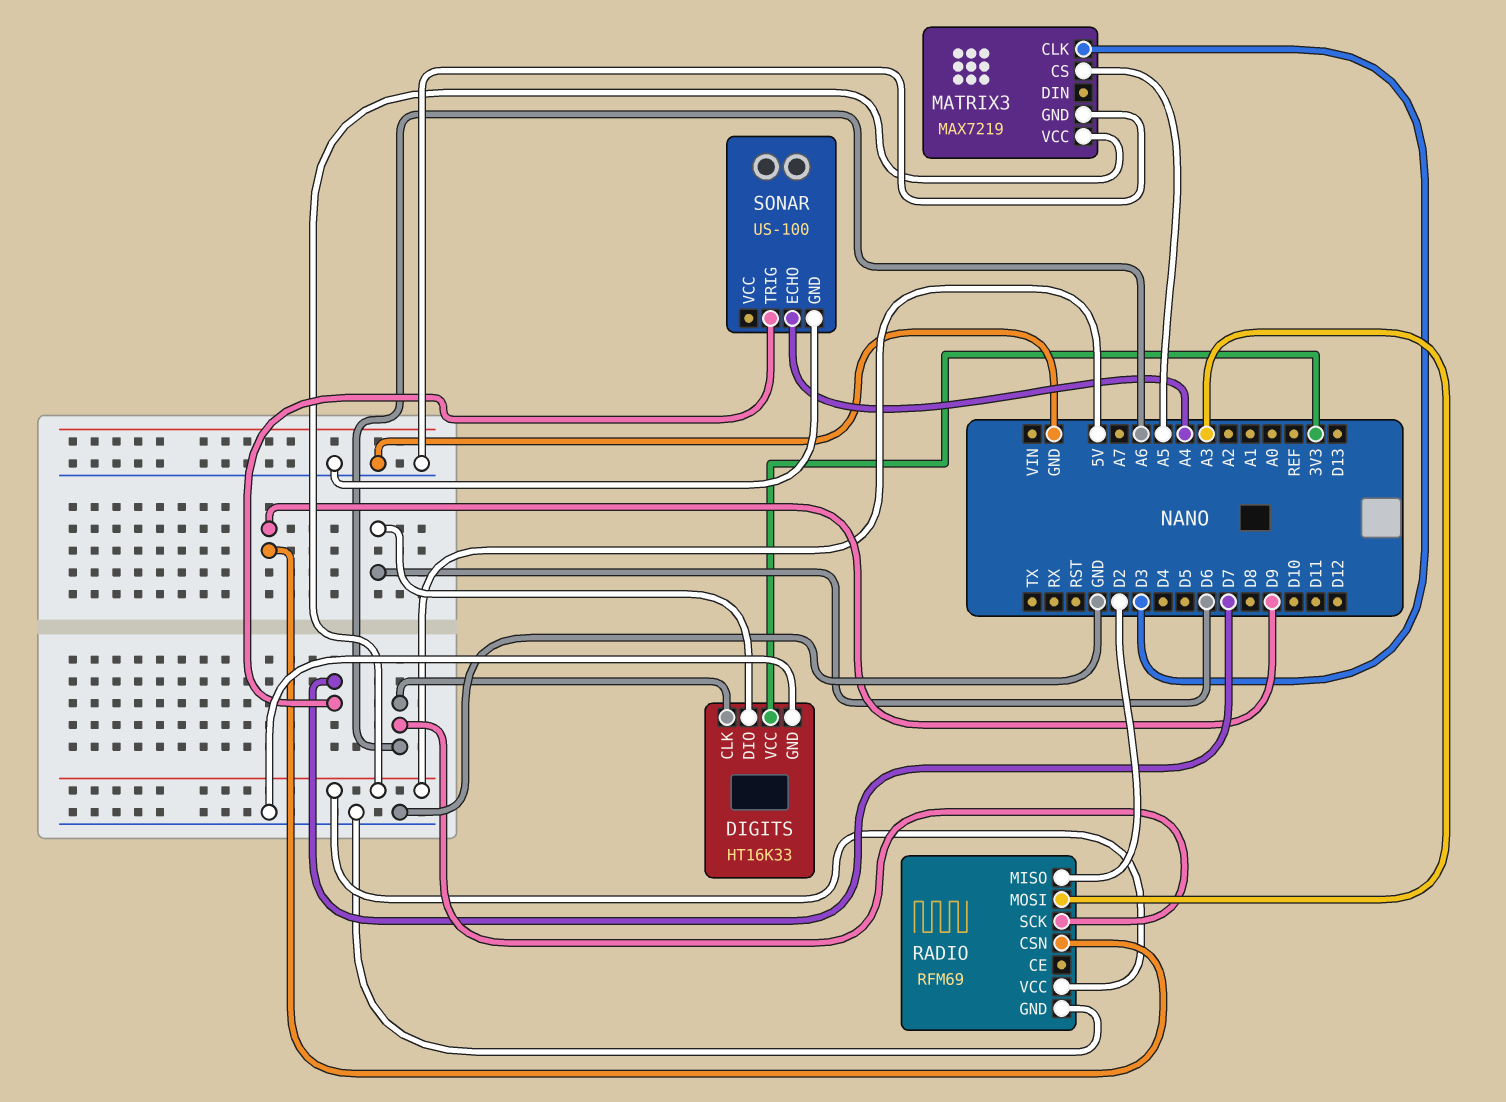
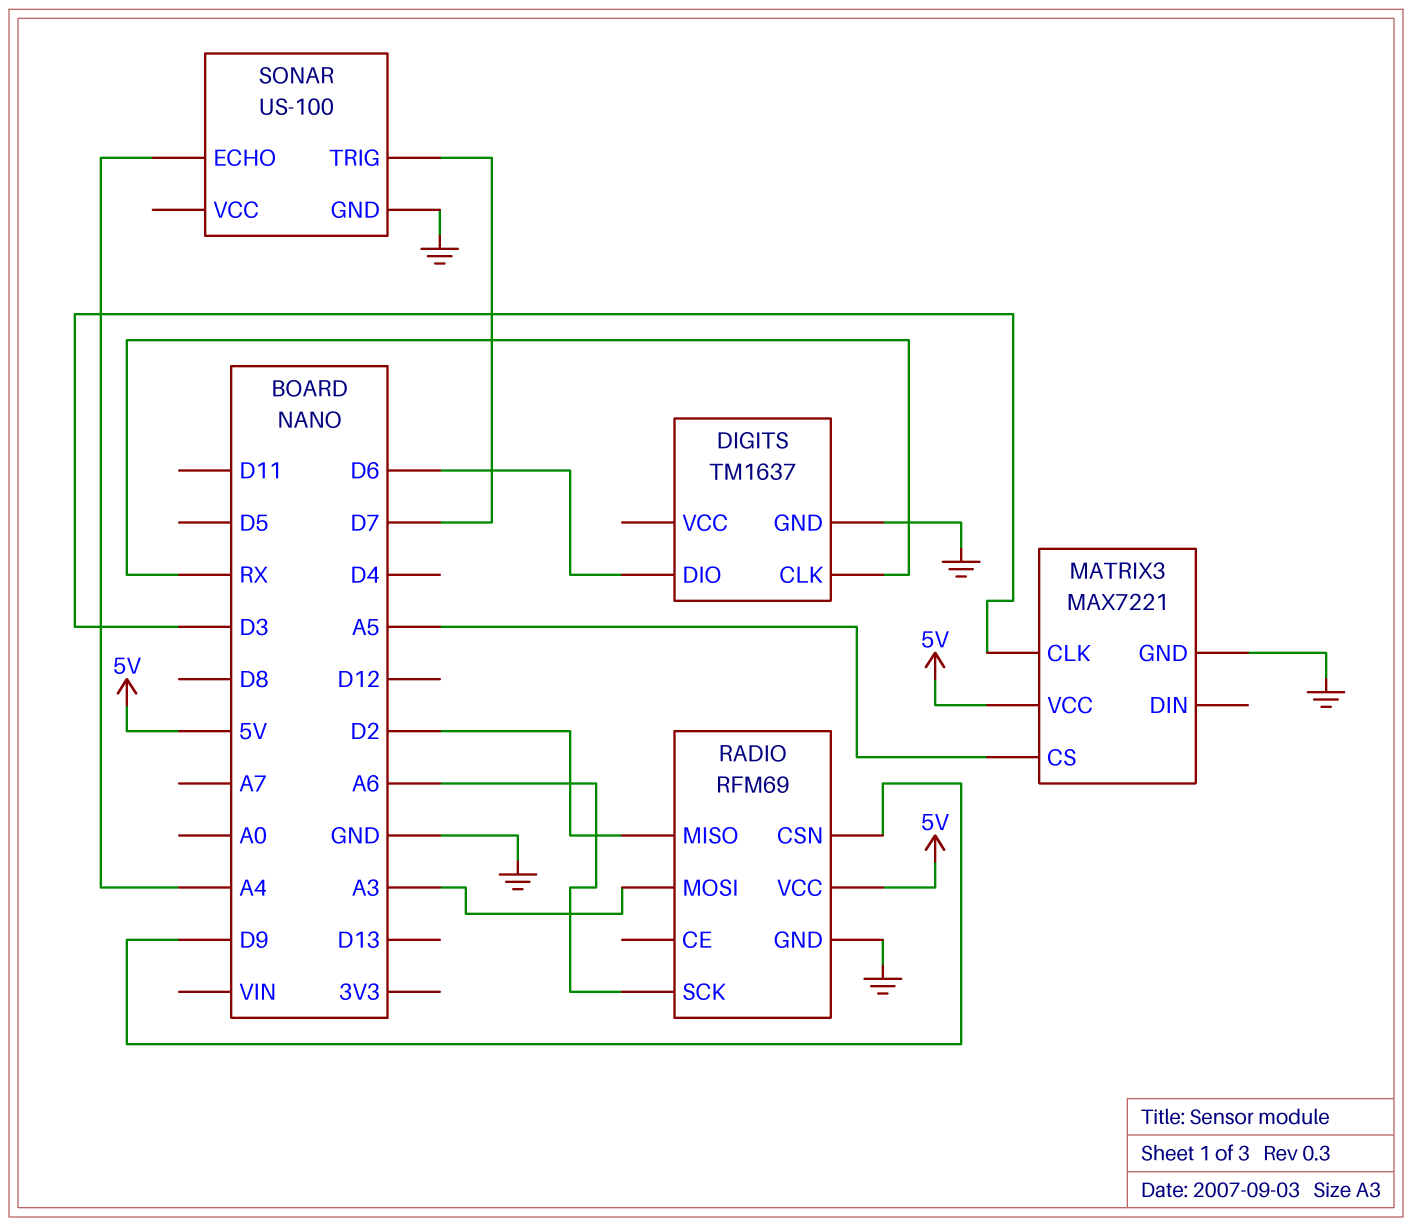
DIGITS: HT16K33 -> TM1637
DIGITS pin CLK: A6 -> RX
DIGITS pin VCC: 3V3 -> none
MATRIX3: MAX7219 -> MAX7221

